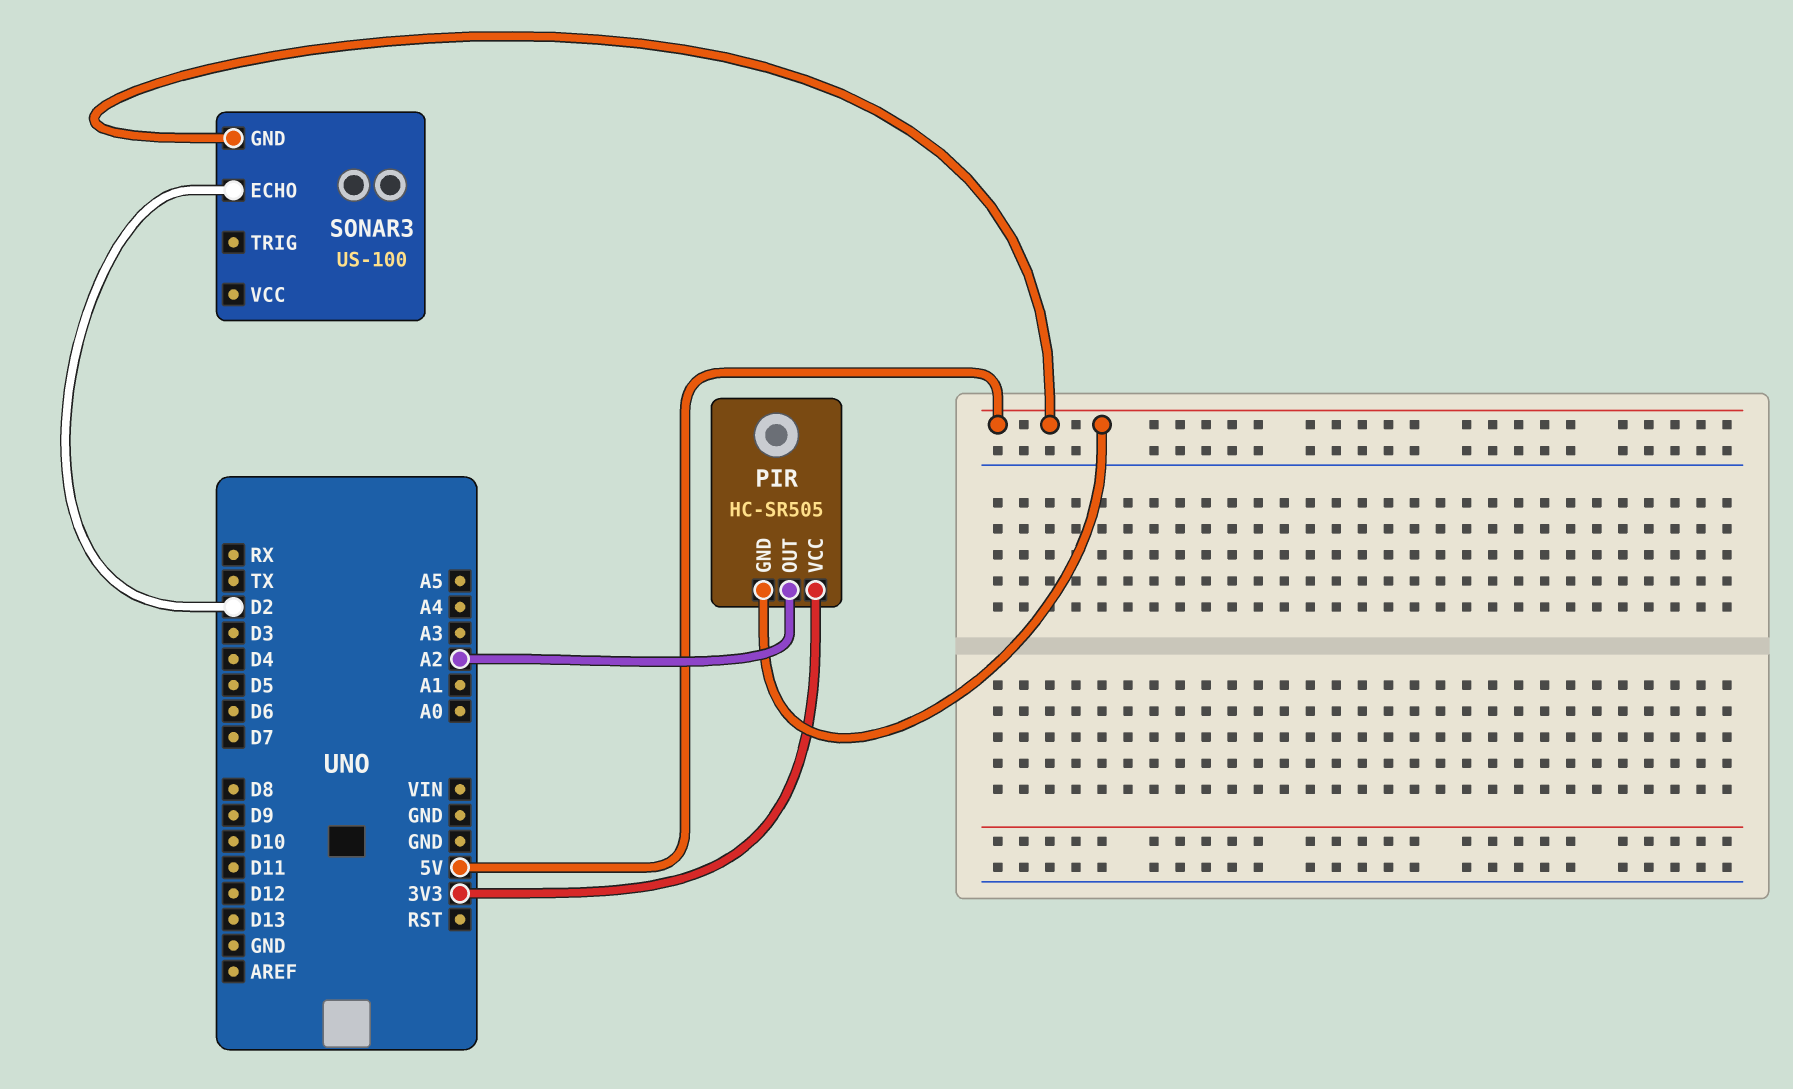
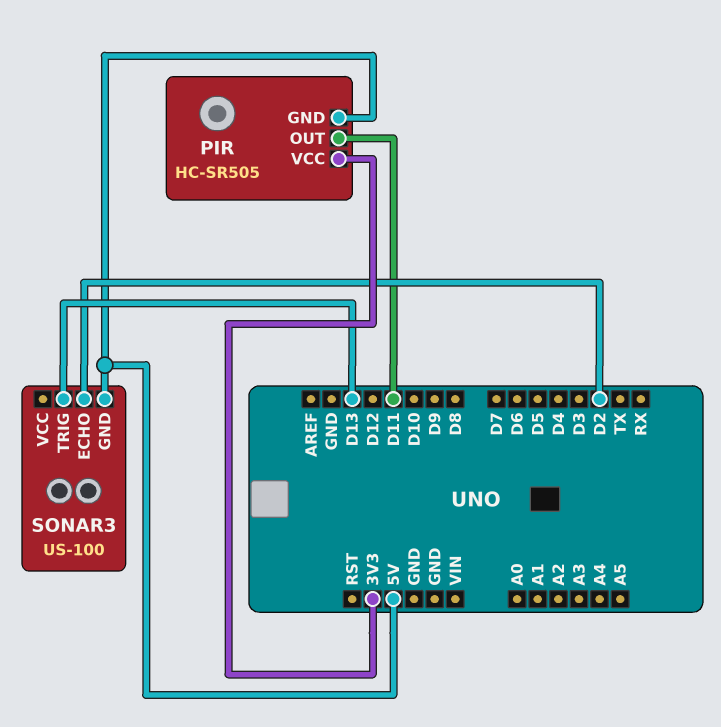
PIR pin OUT: A2 -> D11
SONAR3 pin TRIG: none -> D13

